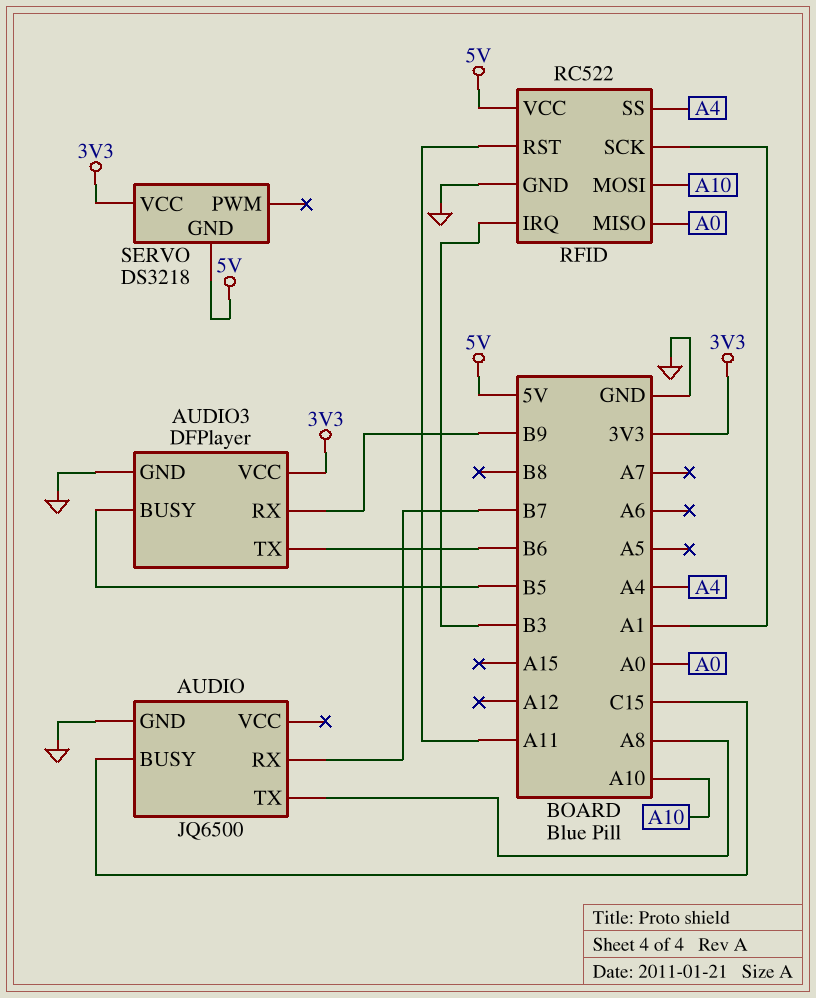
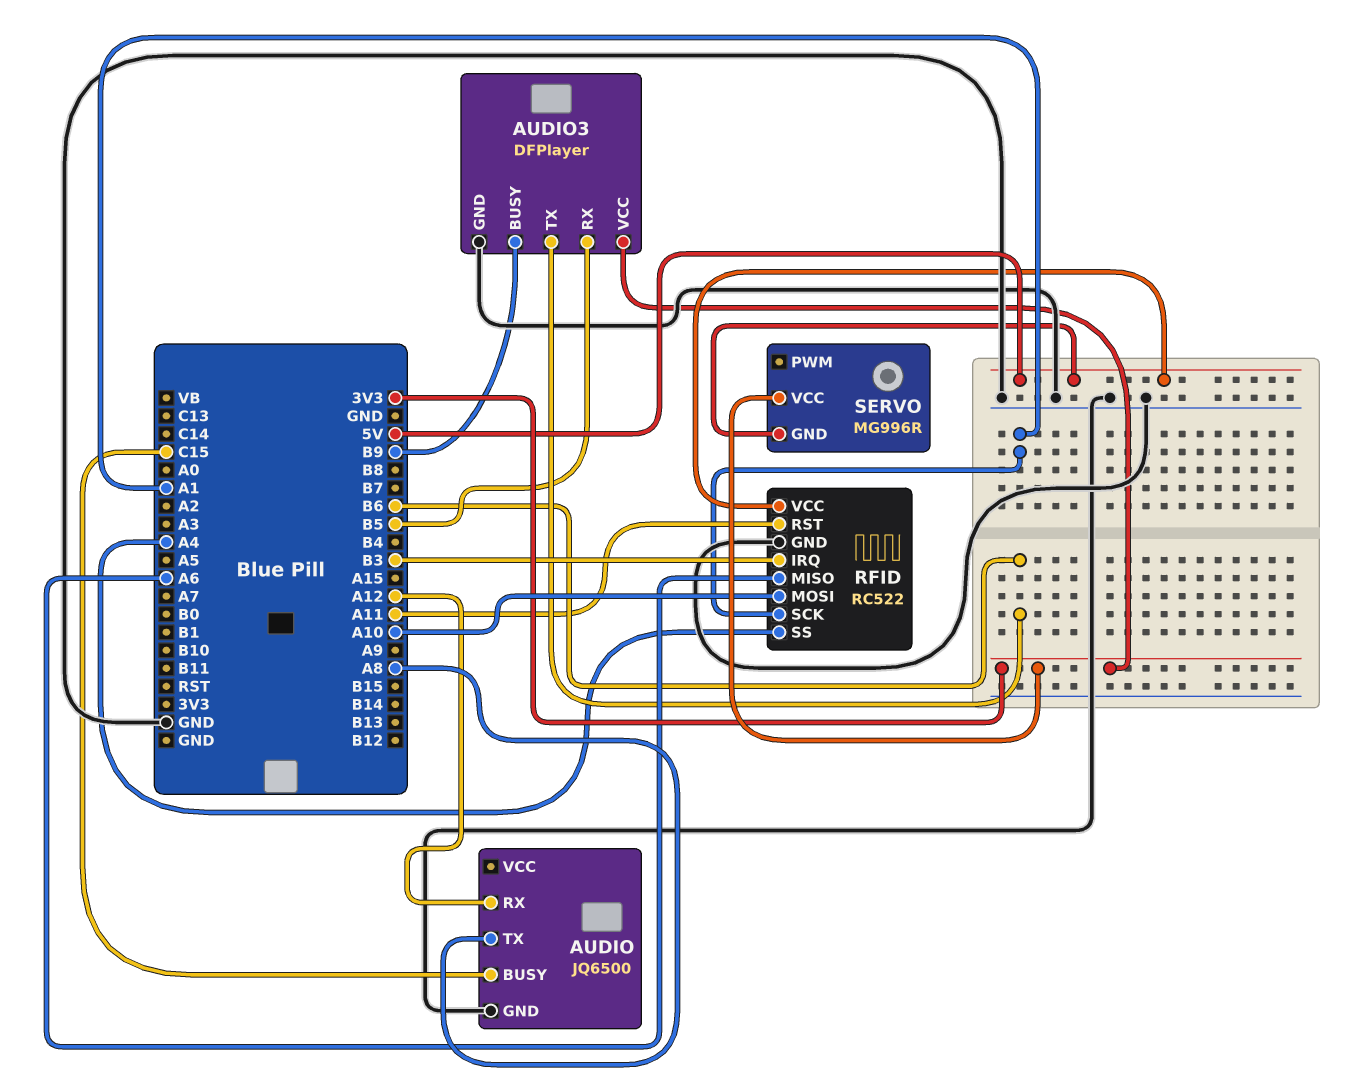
AUDIO pin RX: B7 -> A12
AUDIO3 pin BUSY: B5 -> B9
AUDIO3 pin RX: B9 -> B5
RFID pin MISO: A0 -> A6
SERVO: DS3218 -> MG996R

